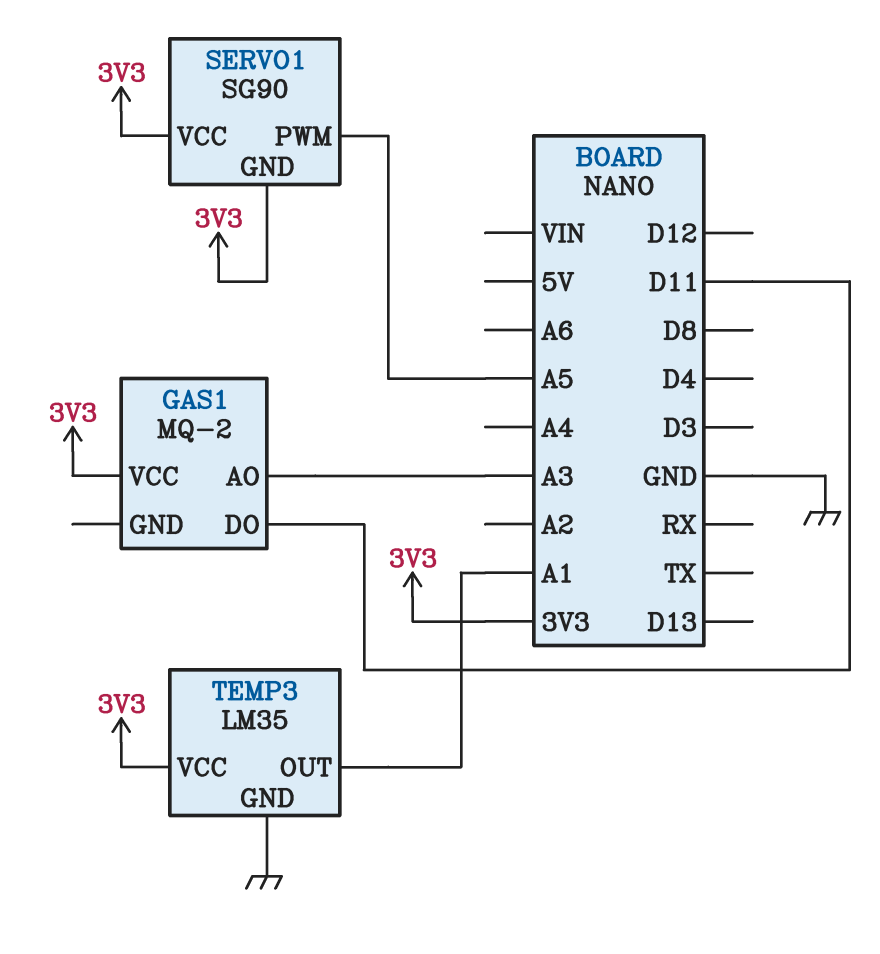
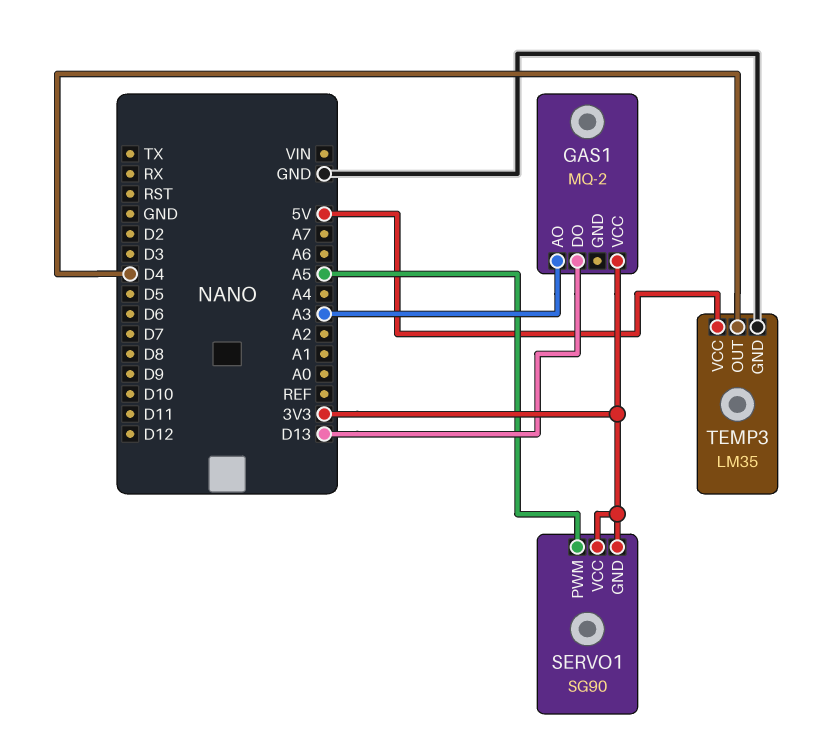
GAS1 pin DO: D11 -> D13
TEMP3 pin OUT: A1 -> D4
TEMP3 pin VCC: 3V3 -> 5V

